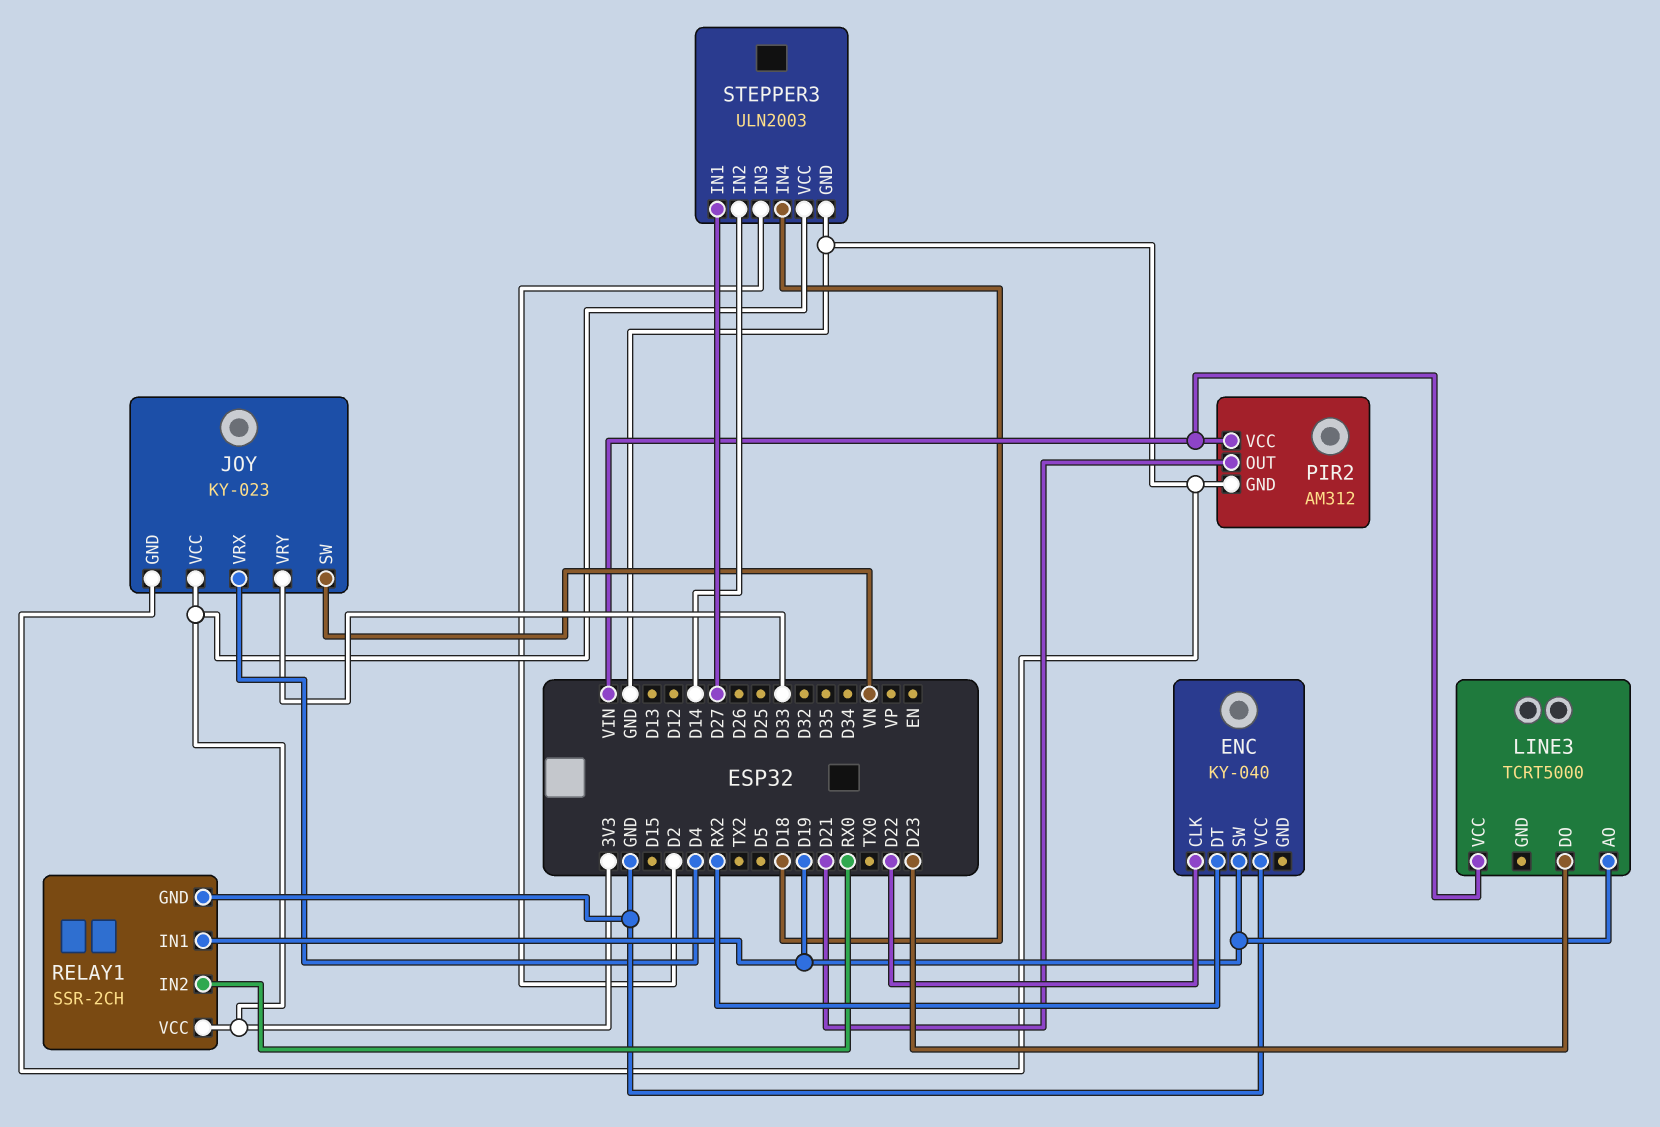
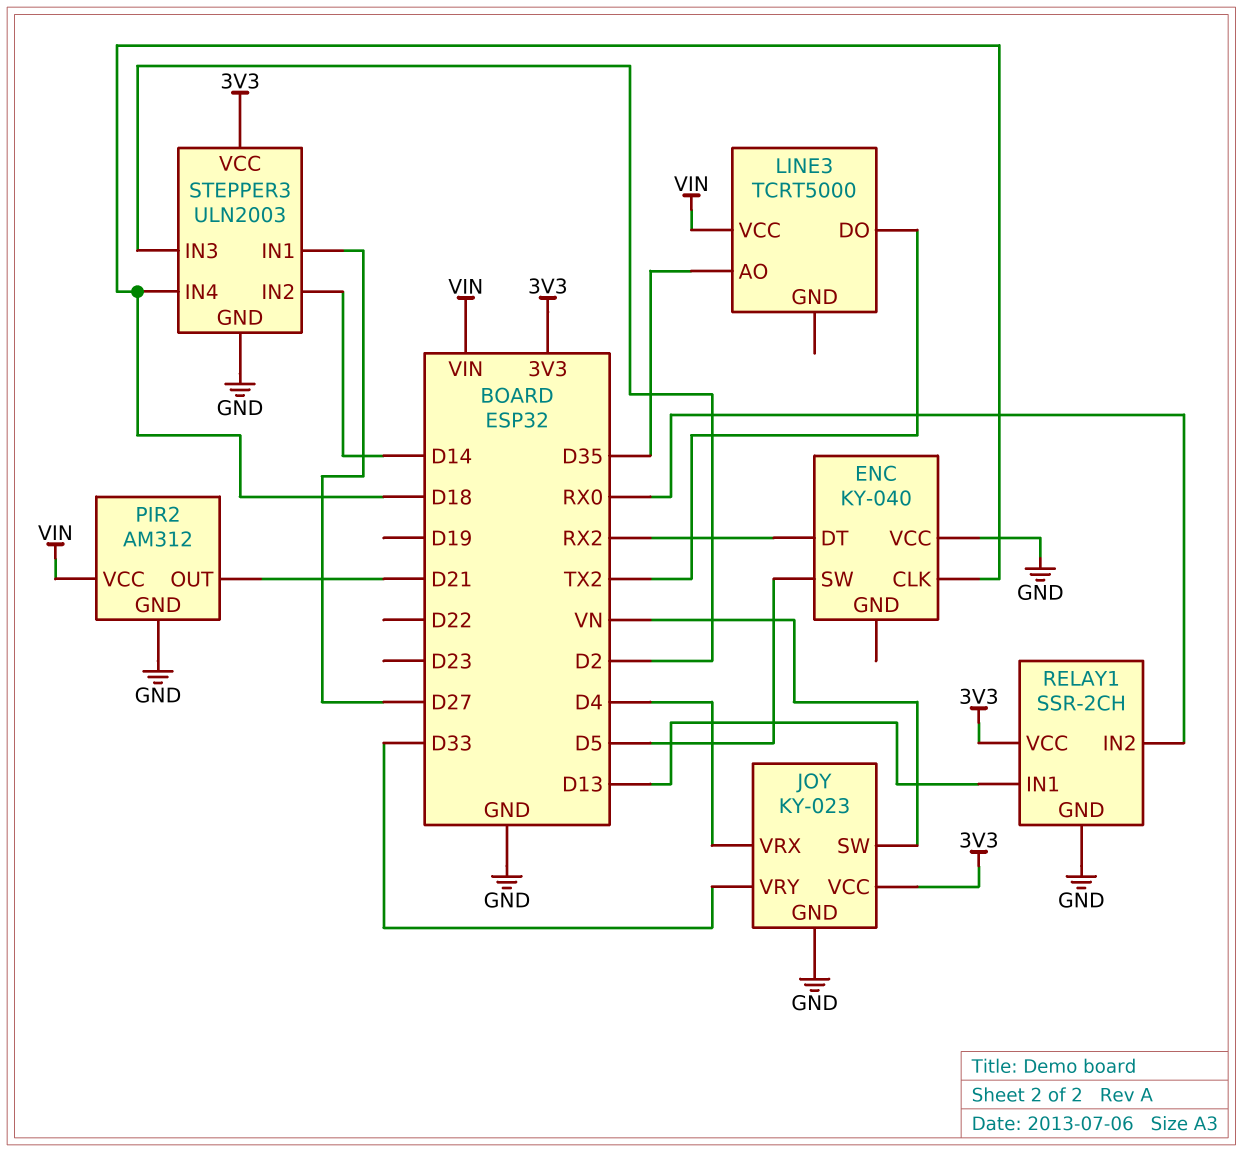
ENC pin CLK: D22 -> D18
ENC pin SW: D19 -> D5
LINE3 pin AO: D19 -> D35
LINE3 pin DO: D23 -> TX2
RELAY1 pin IN1: D19 -> D13

